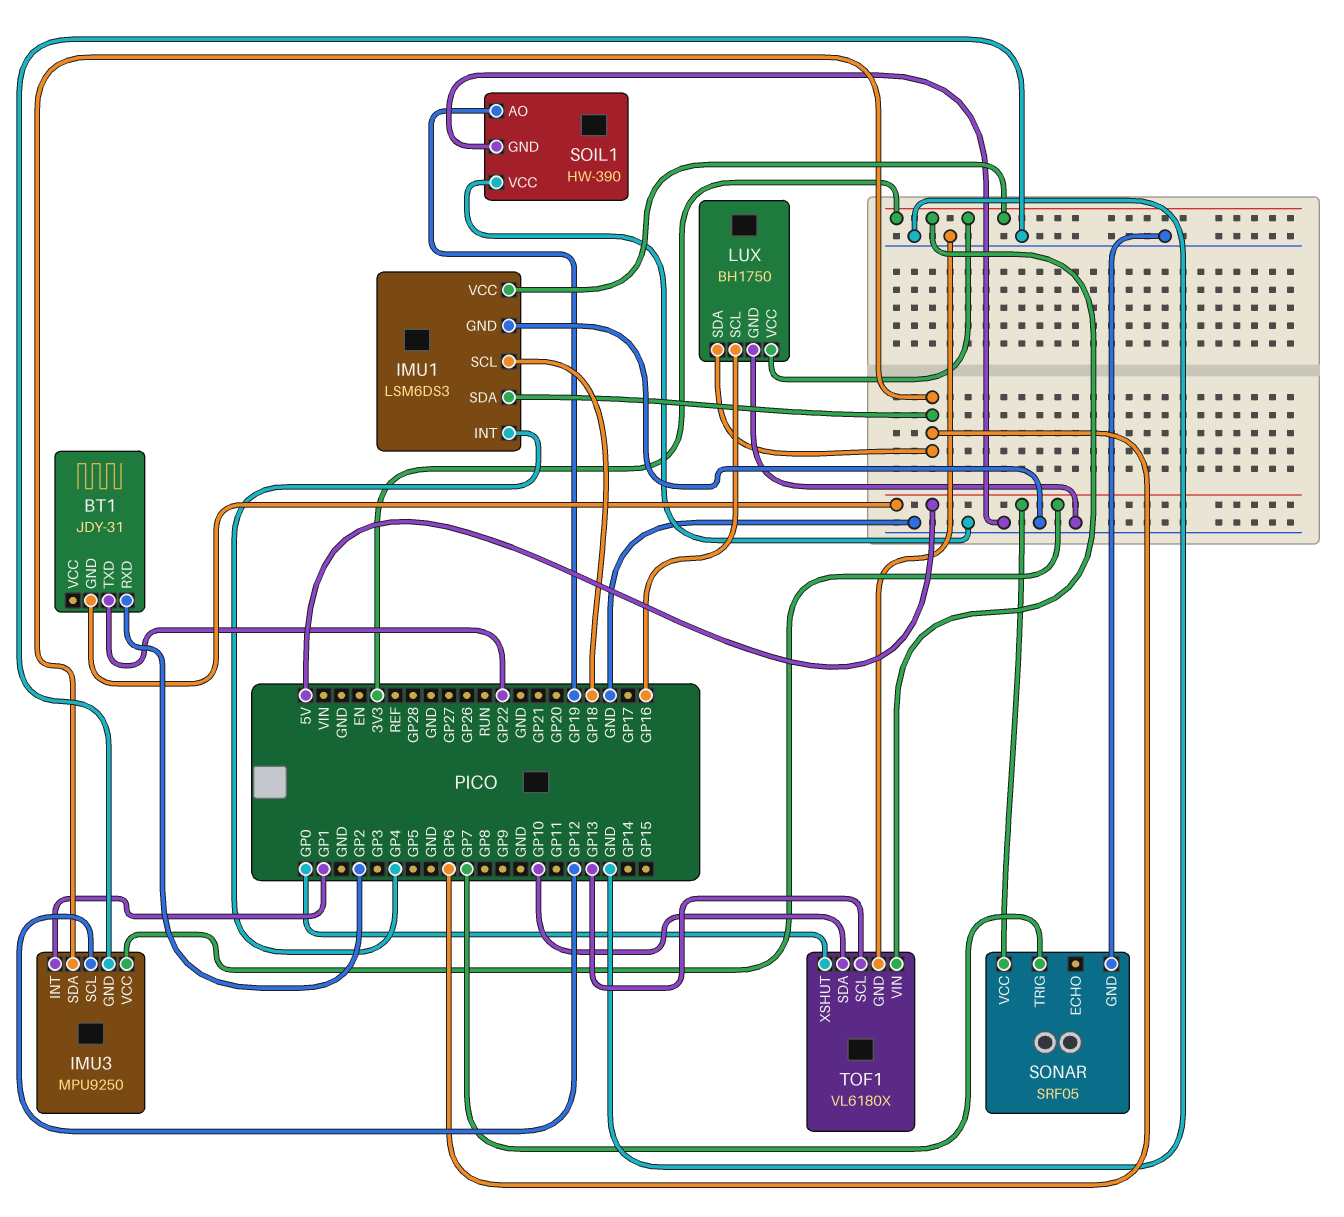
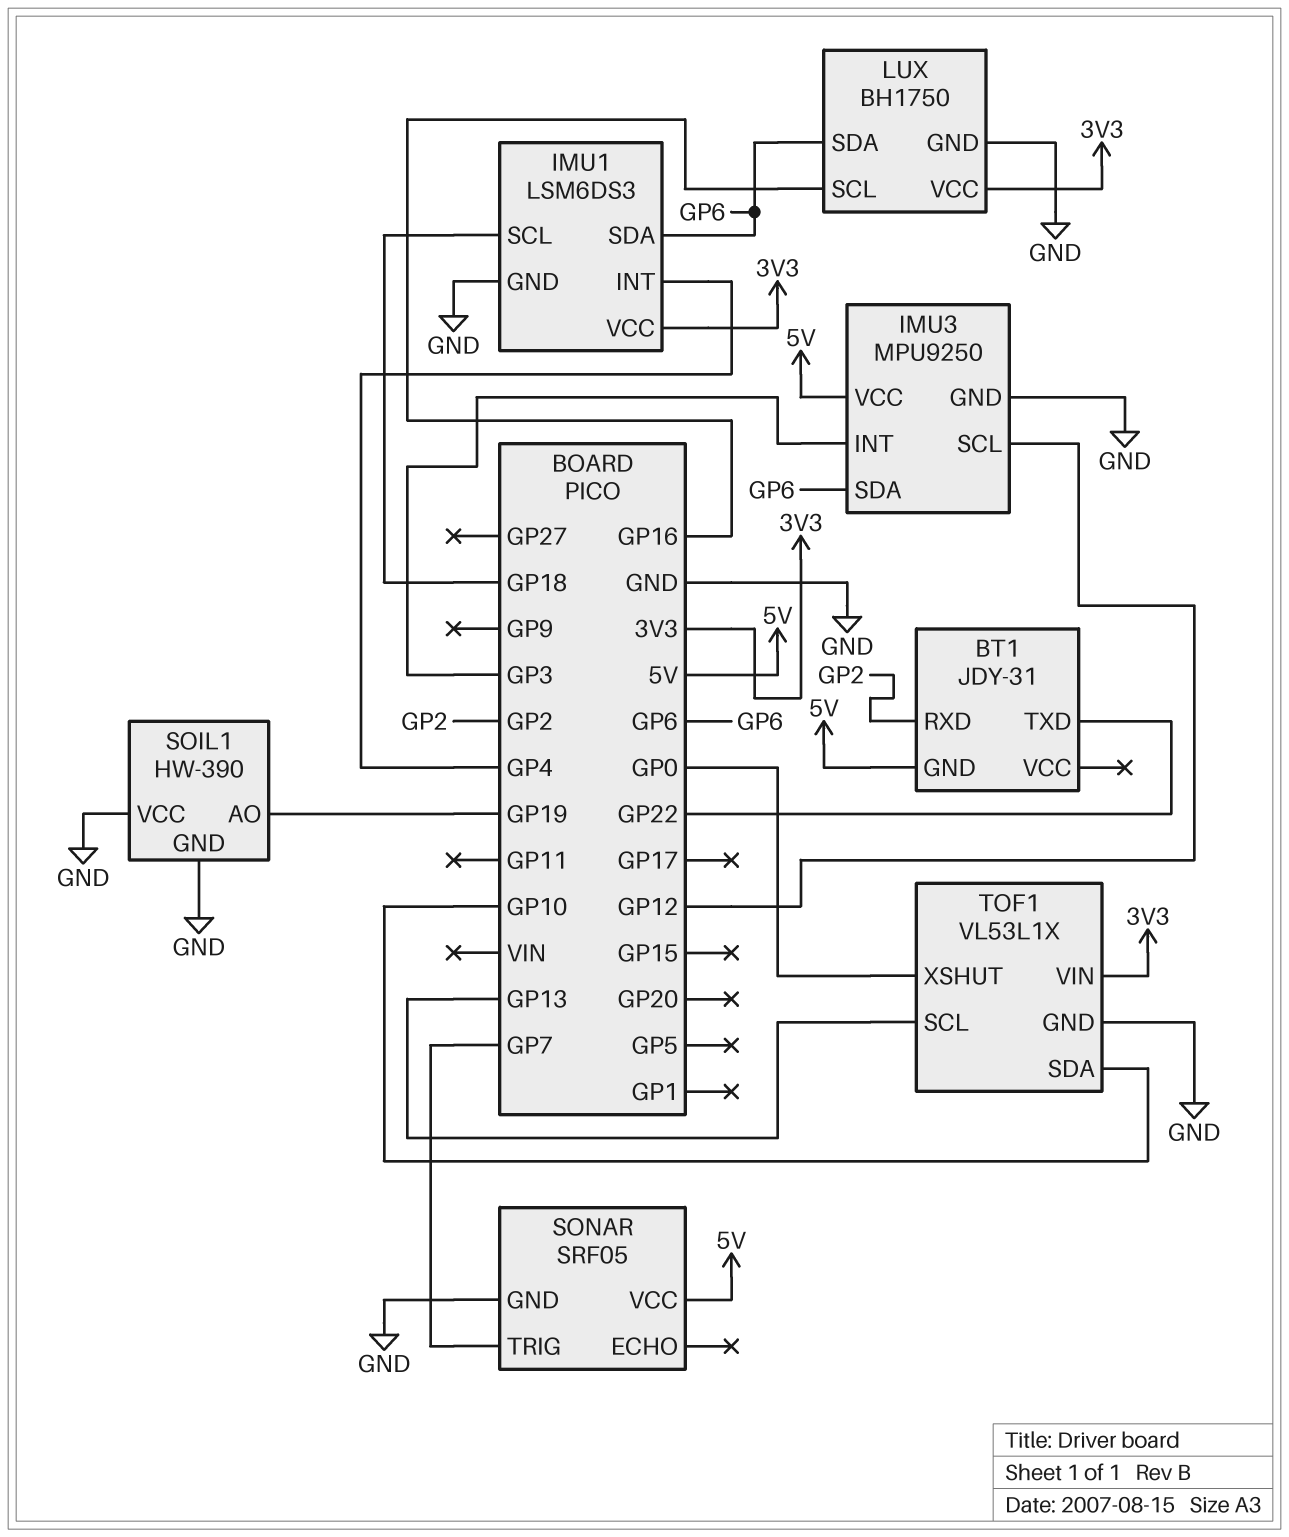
IMU3 pin INT: GP1 -> GP3
TOF1: VL6180X -> VL53L1X

